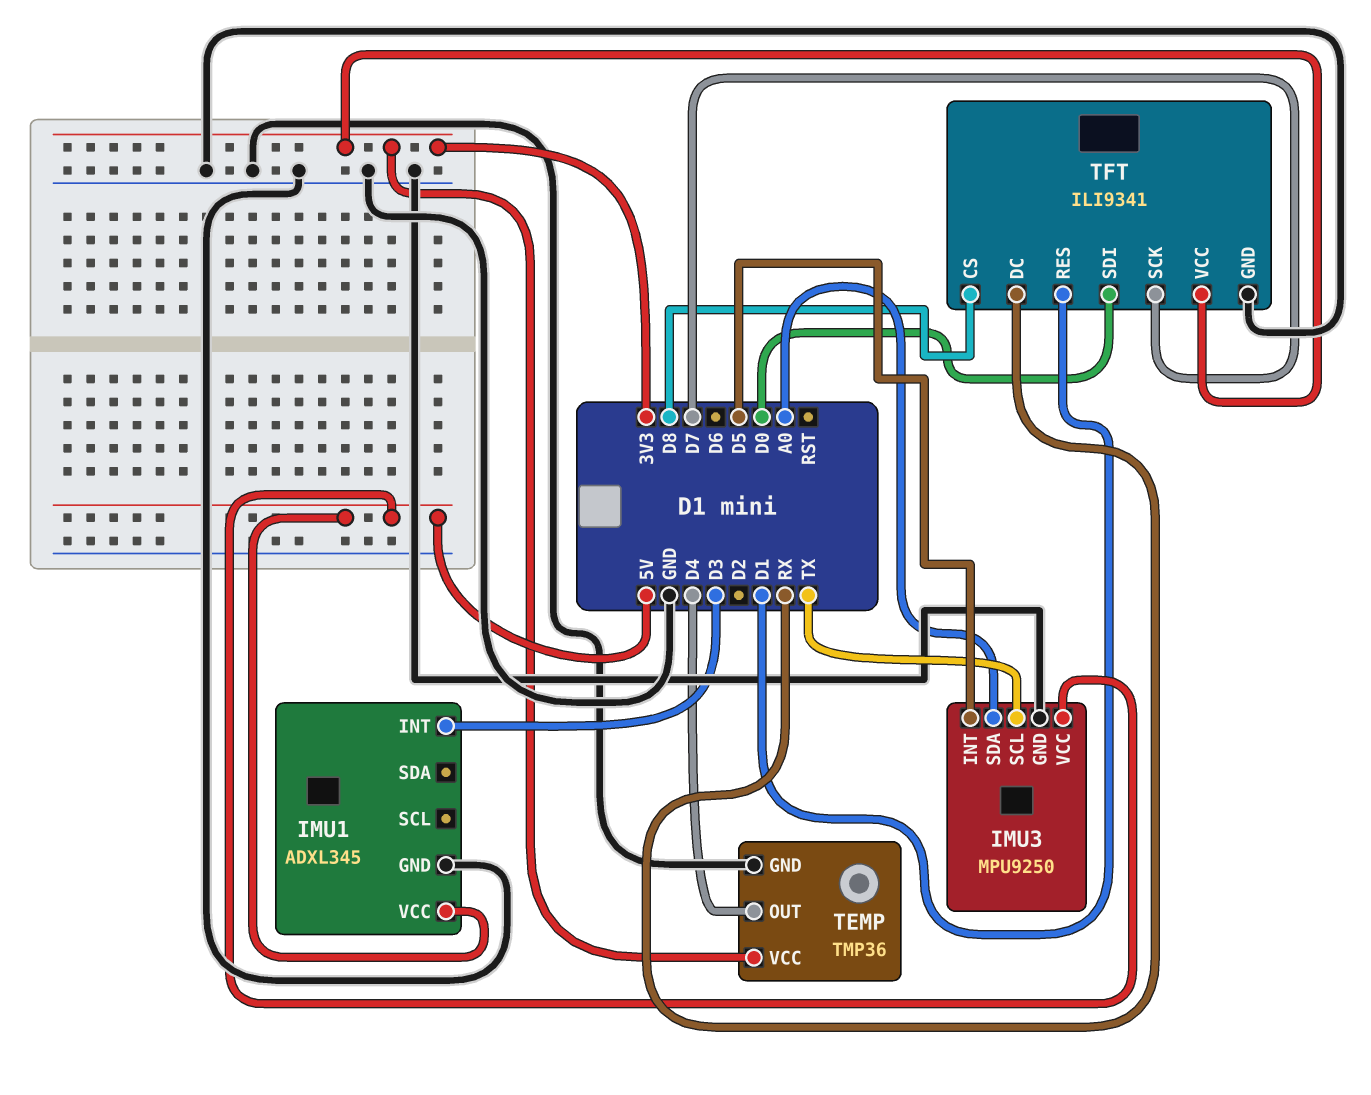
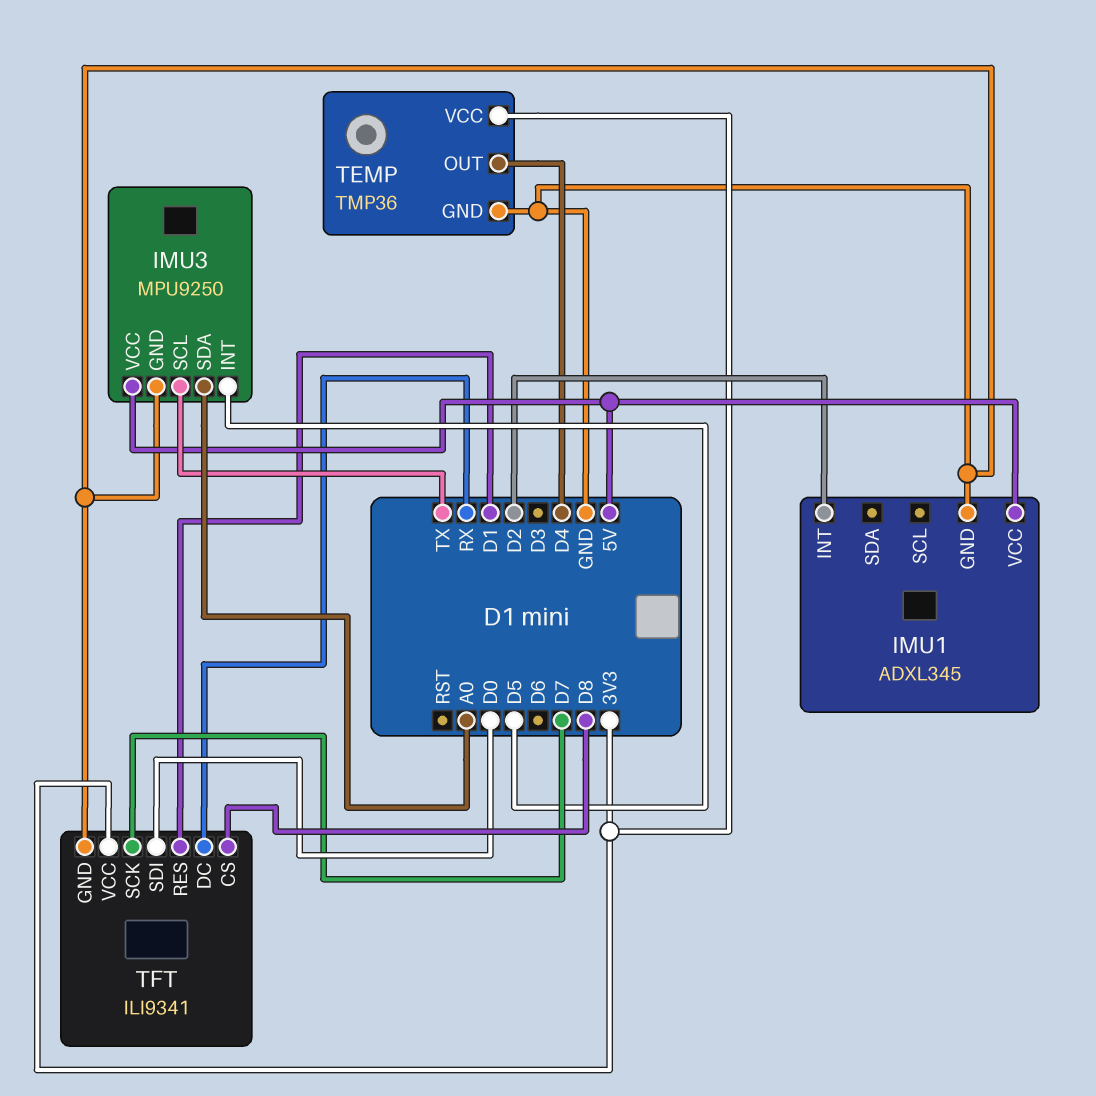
IMU1 pin INT: D3 -> D2

